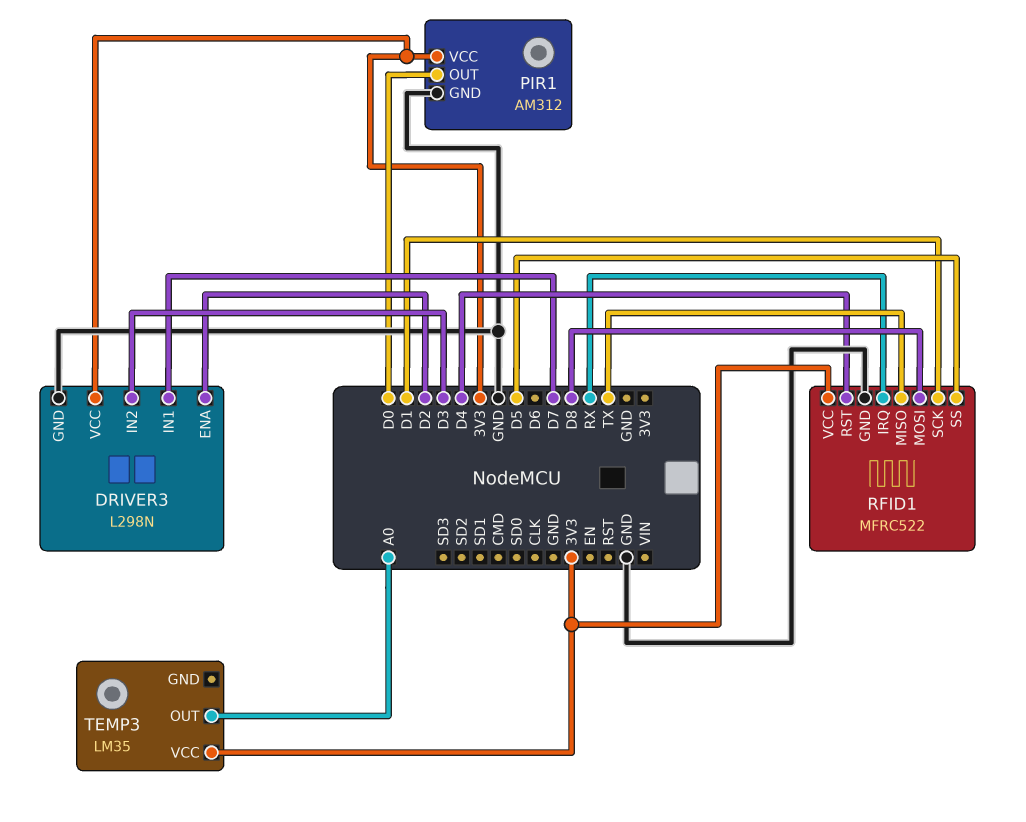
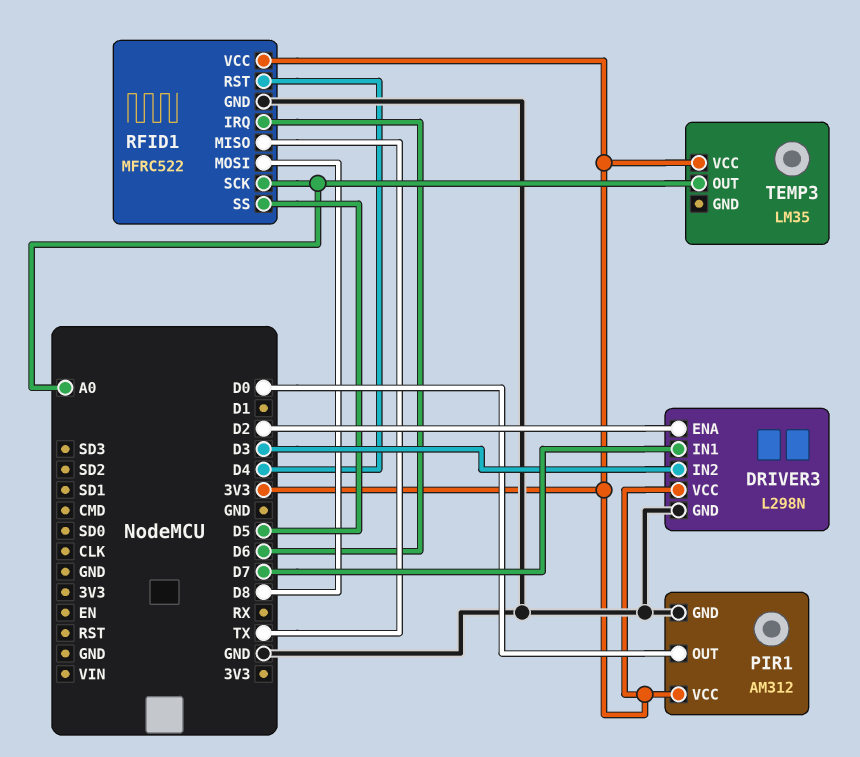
RFID1 pin IRQ: RX -> D6
RFID1 pin SCK: D1 -> A0

